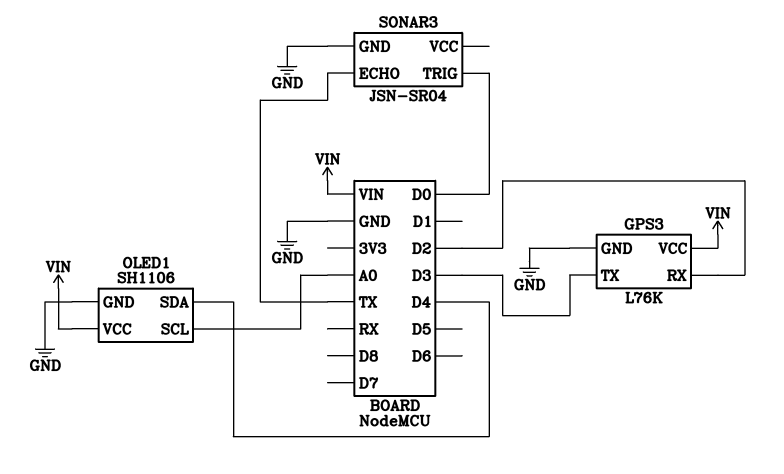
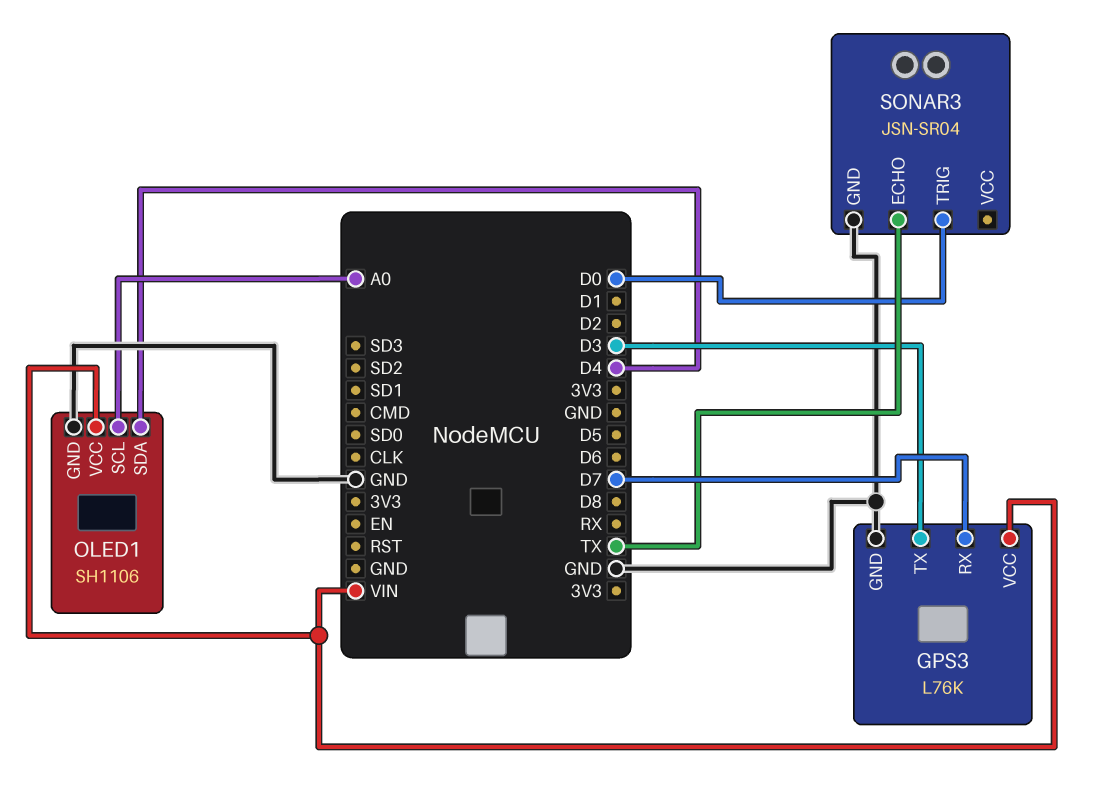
GPS3 pin RX: D2 -> D7

